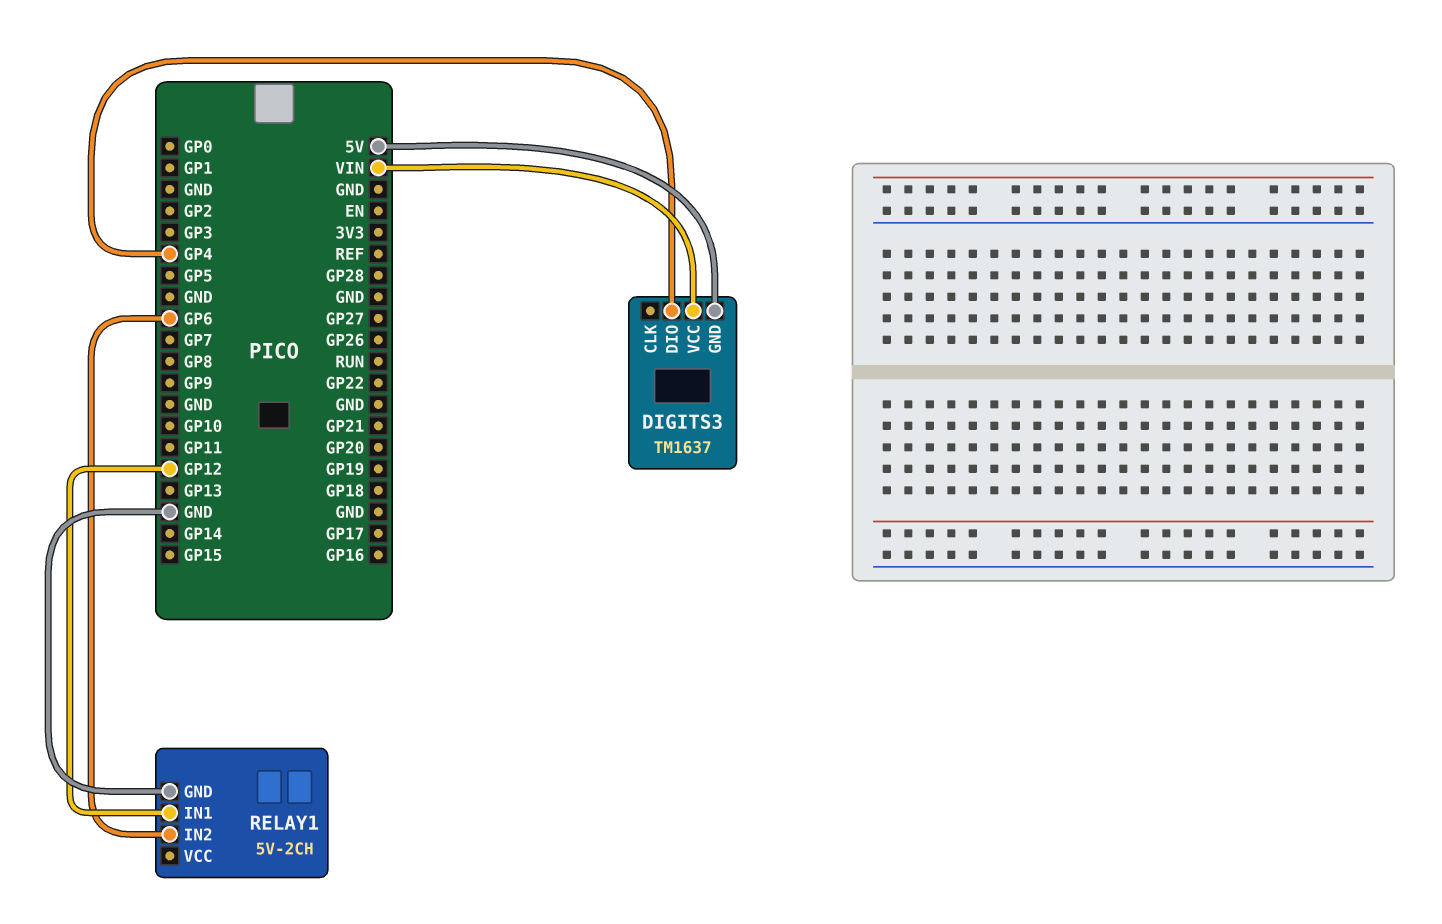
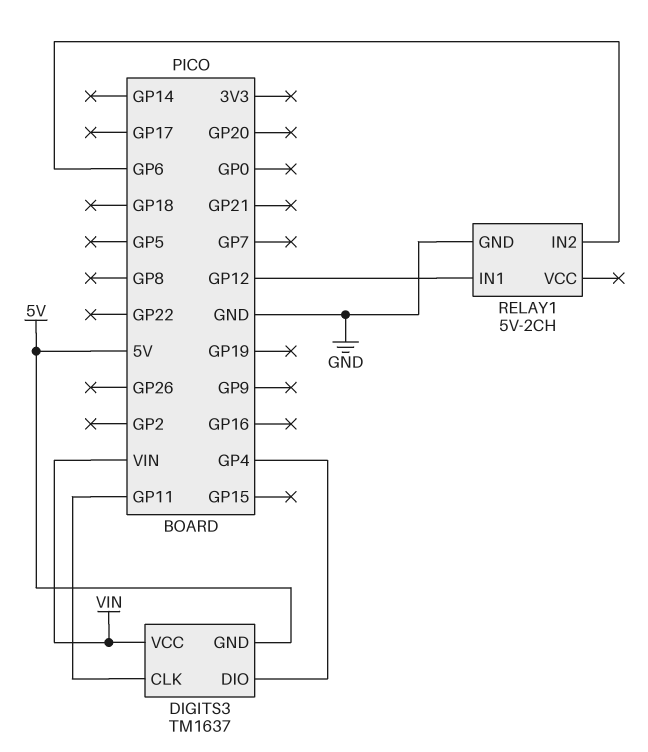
DIGITS3 pin CLK: none -> GP11

